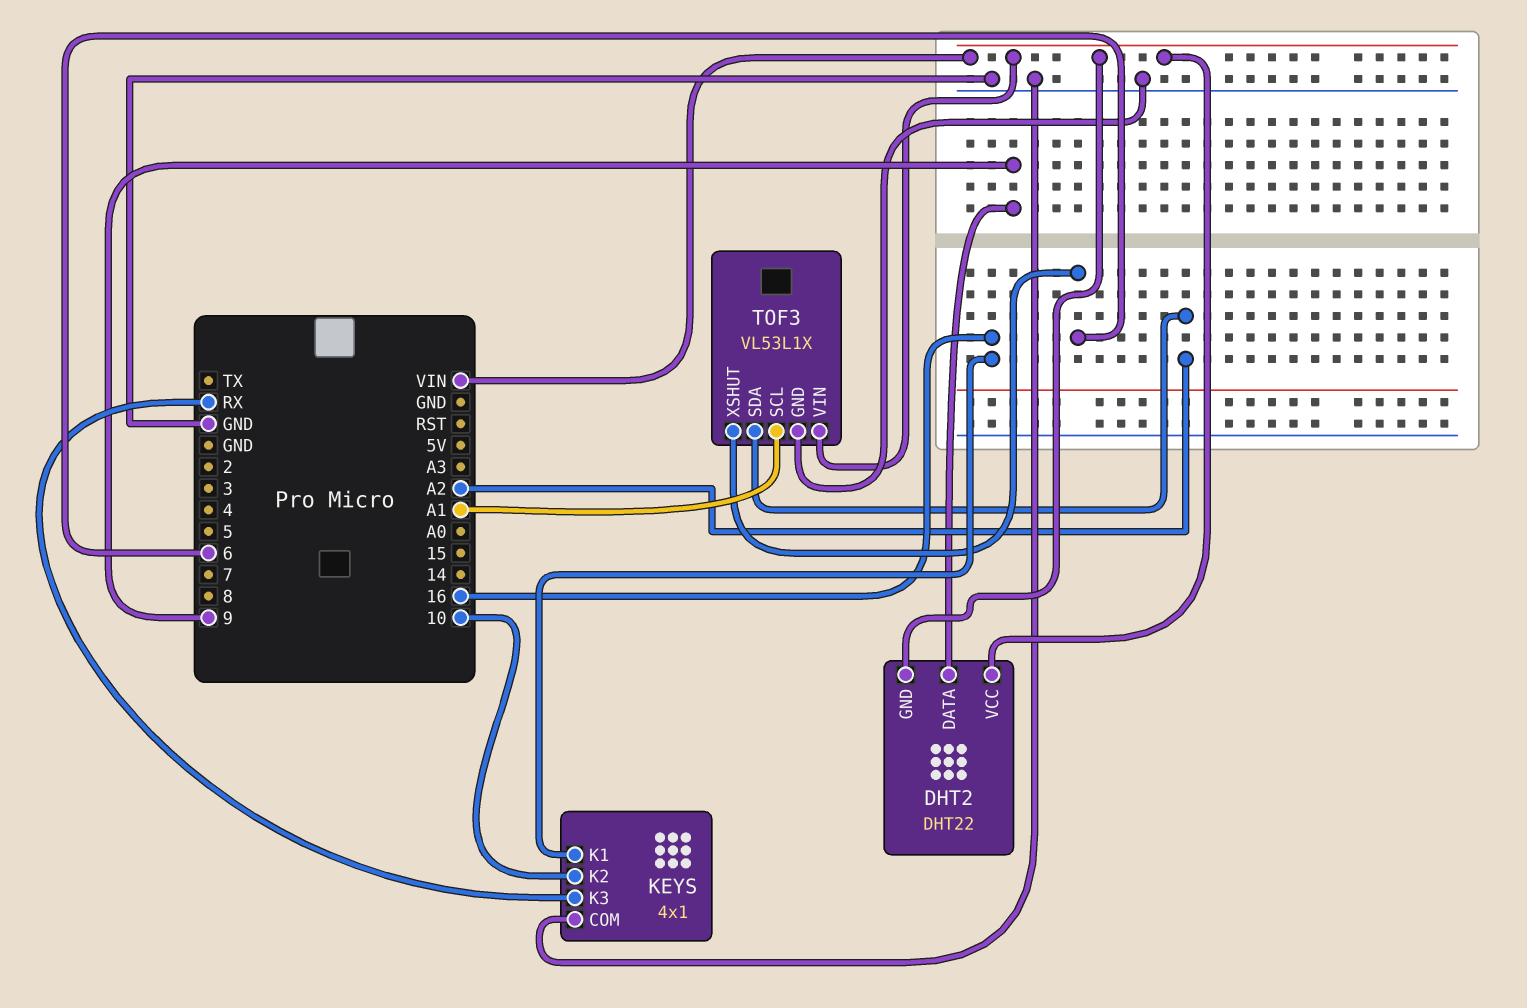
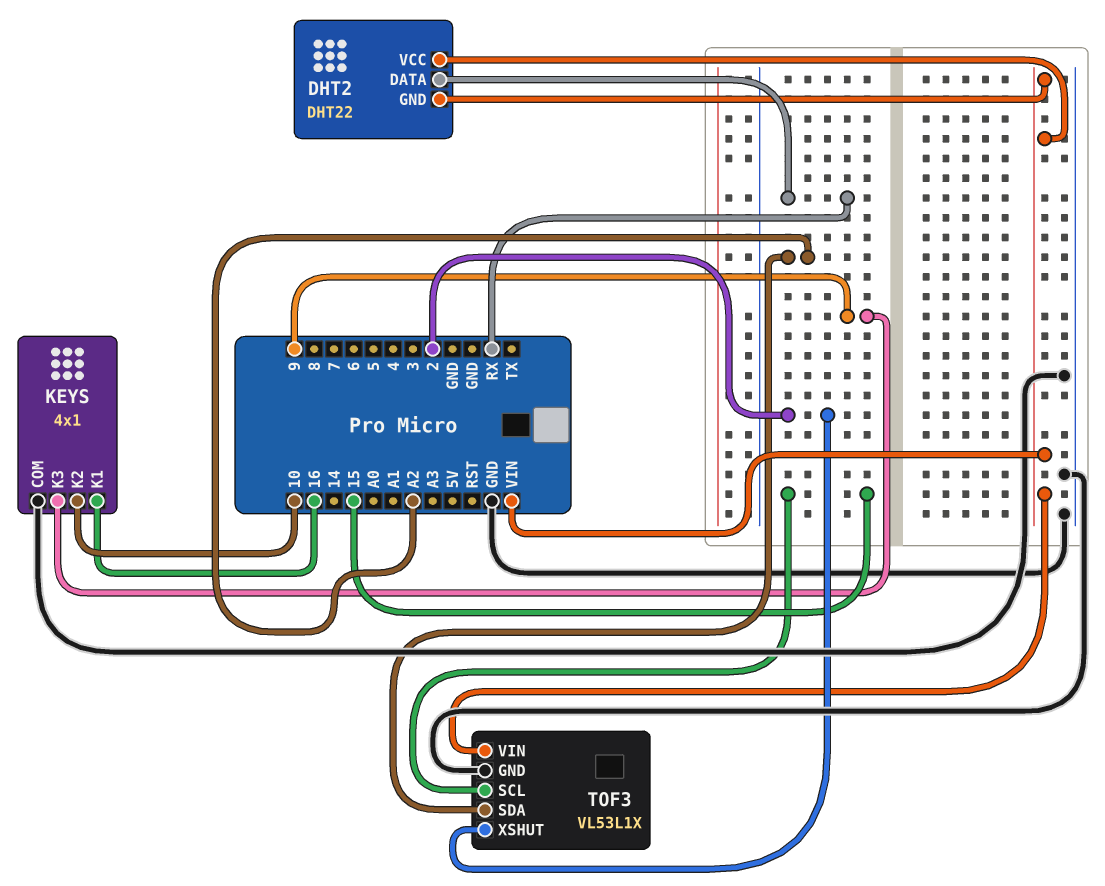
DHT2 pin DATA: 9 -> RX
KEYS pin K3: RX -> 9
TOF3 pin SCL: A1 -> 15
TOF3 pin XSHUT: 6 -> 2

